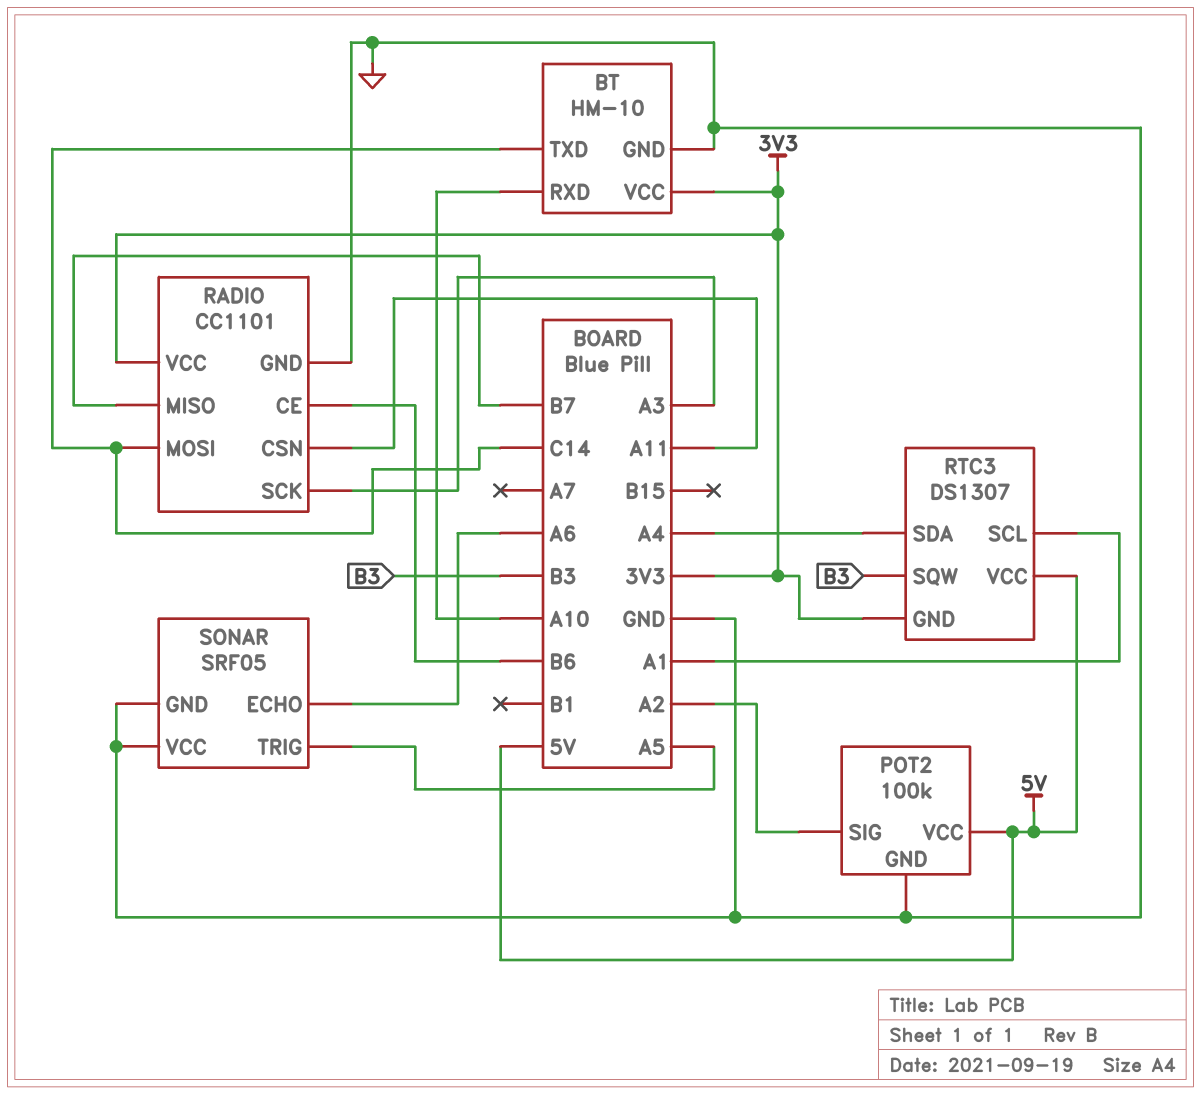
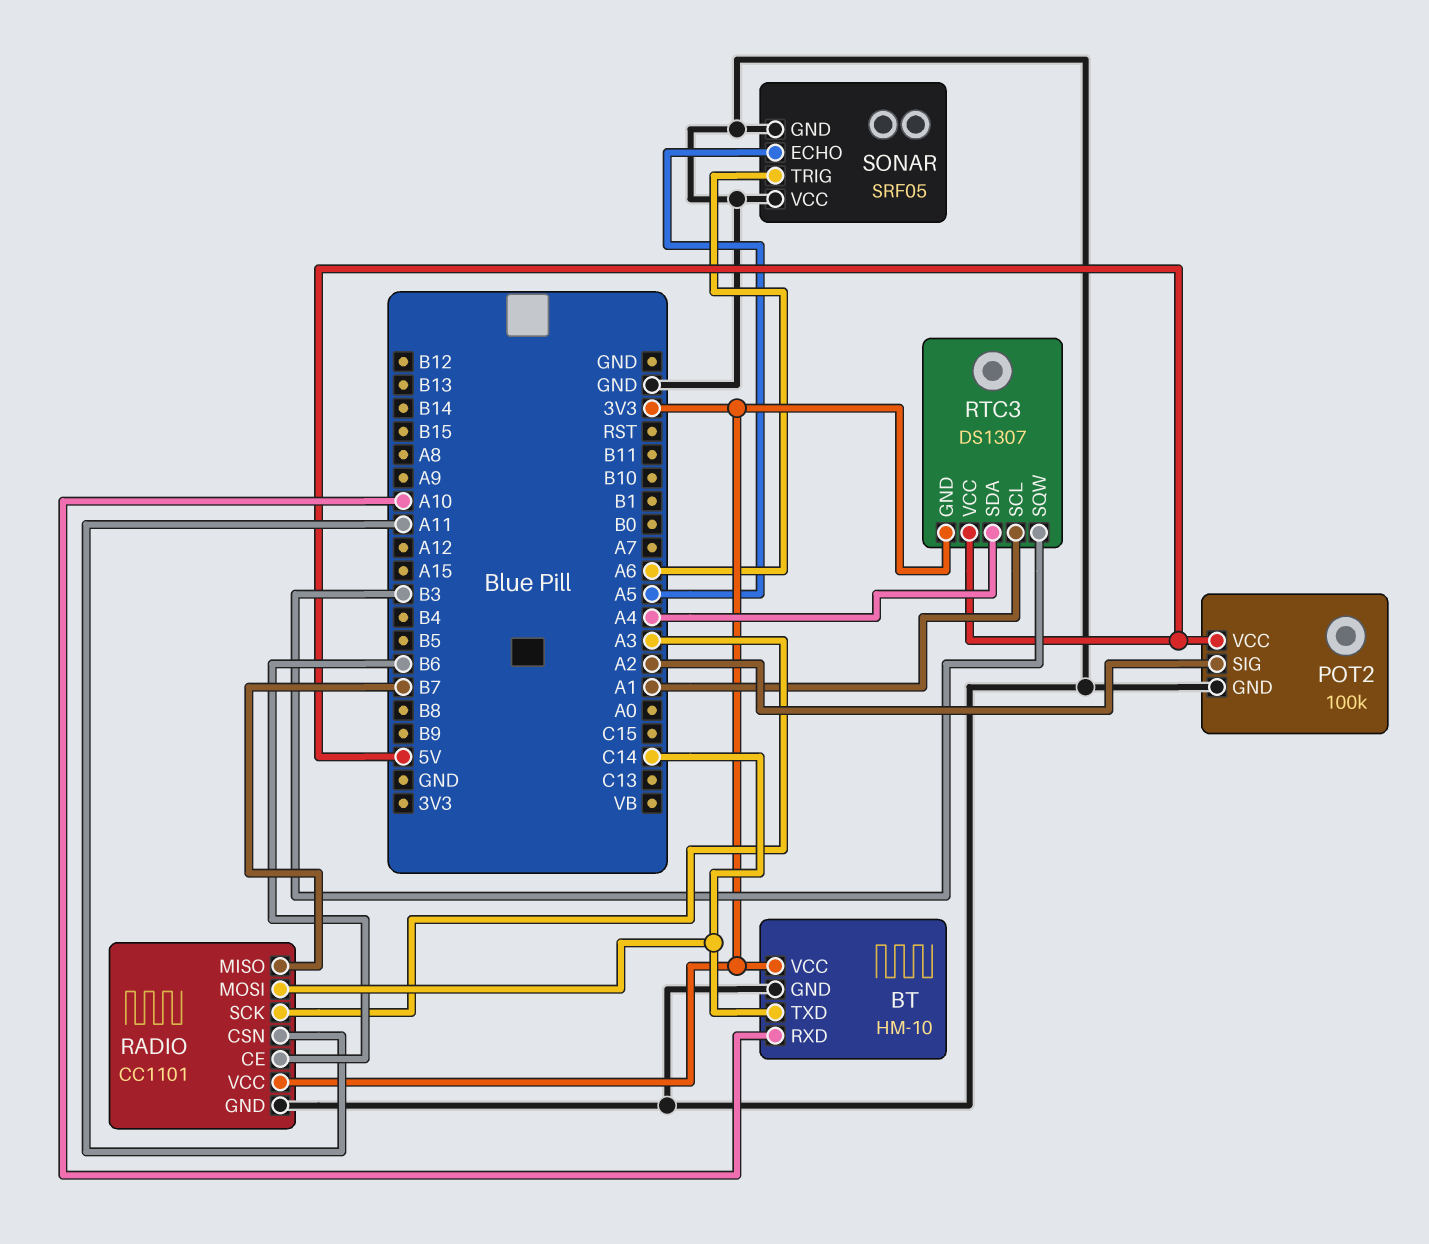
SONAR pin ECHO: A6 -> A5
SONAR pin TRIG: A5 -> A6

